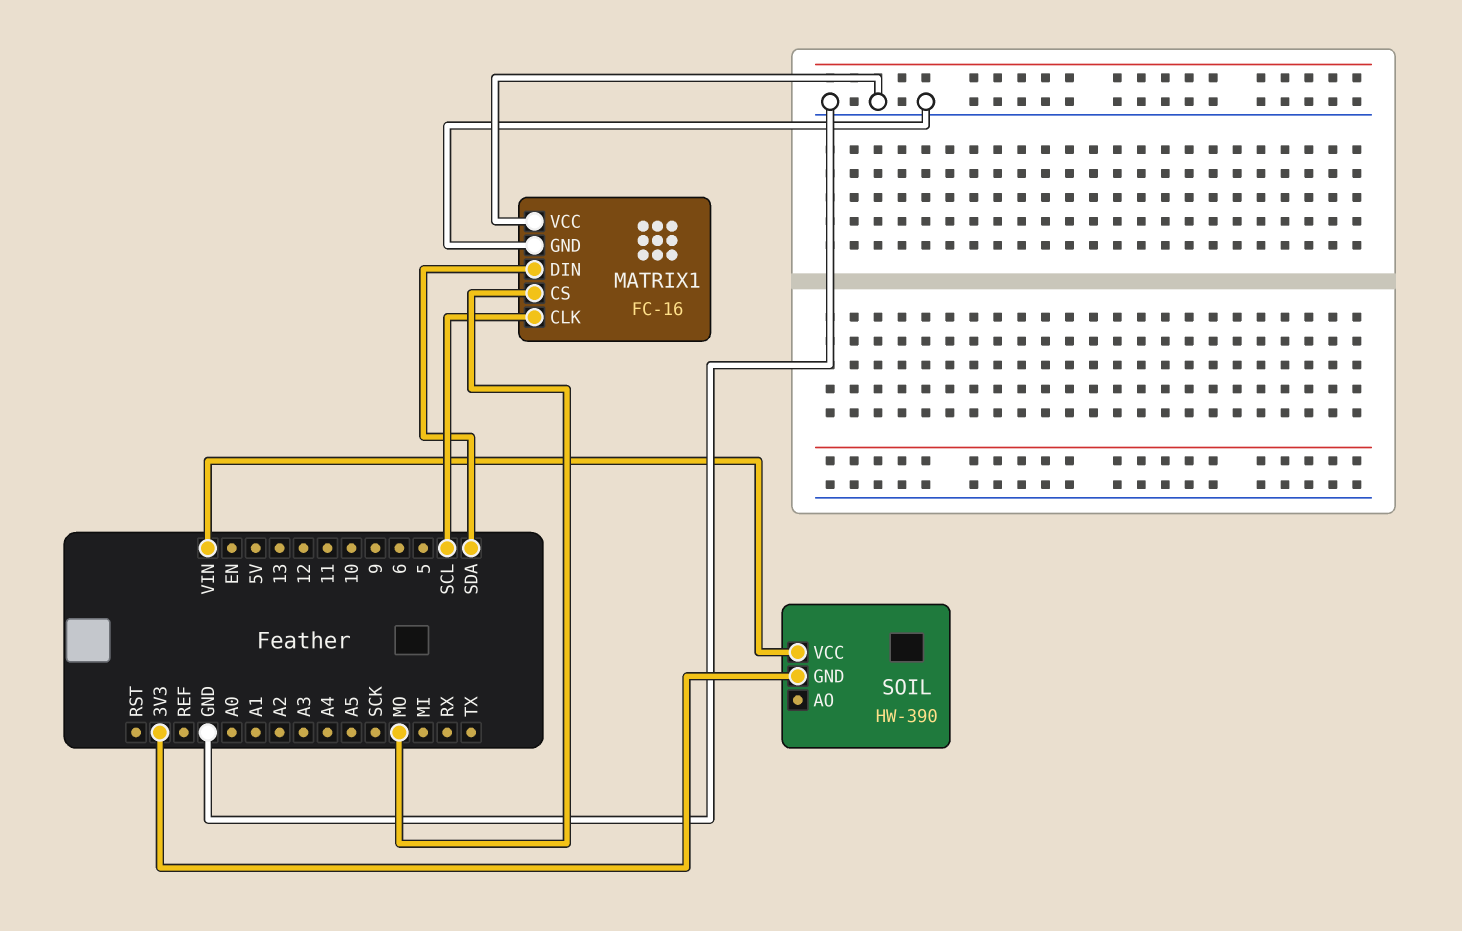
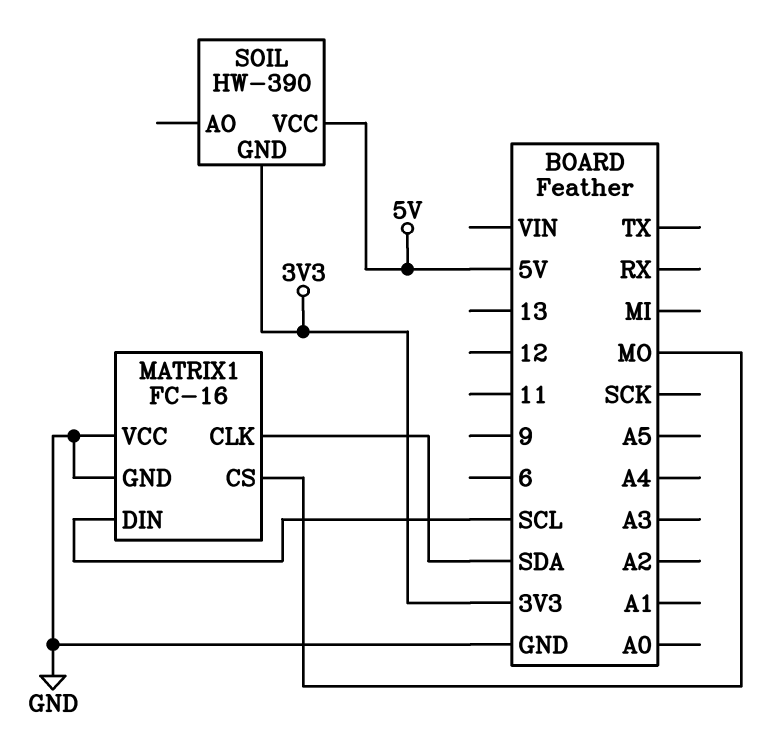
MATRIX1 pin CLK: SCL -> SDA
MATRIX1 pin DIN: SDA -> SCL
SOIL pin VCC: VIN -> 5V

